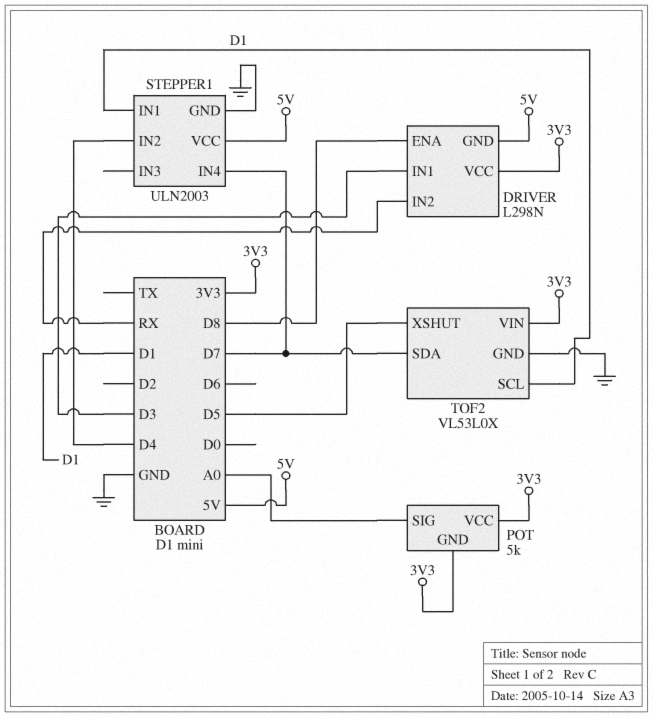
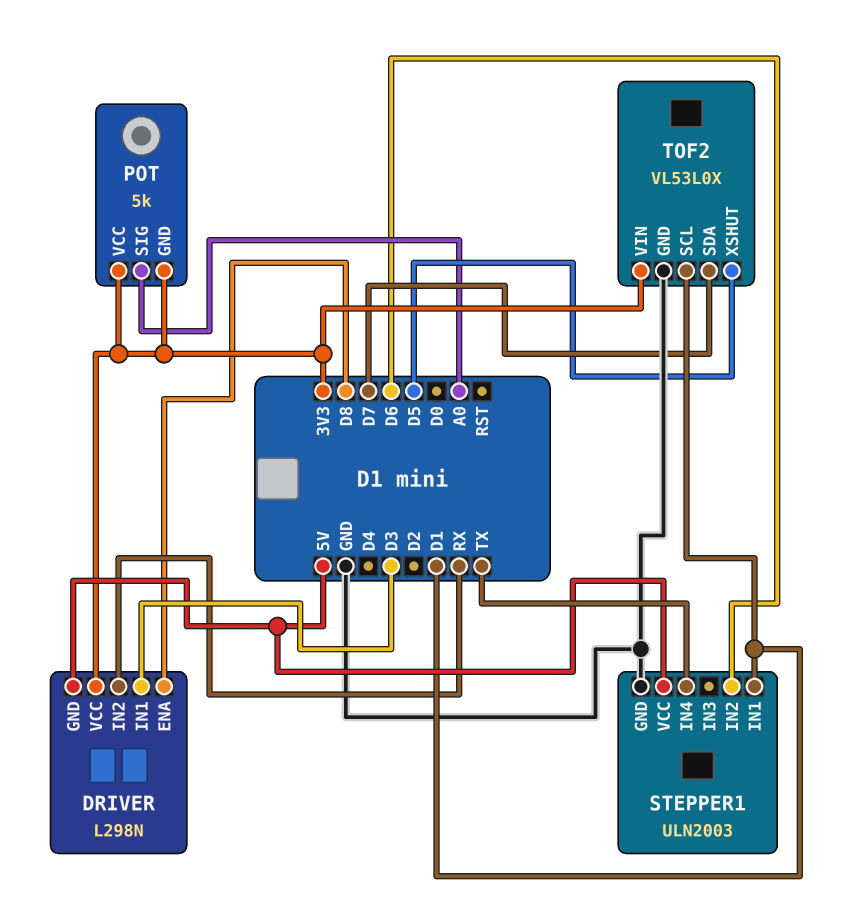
STEPPER1 pin IN2: D4 -> D6
STEPPER1 pin IN4: D7 -> TX

